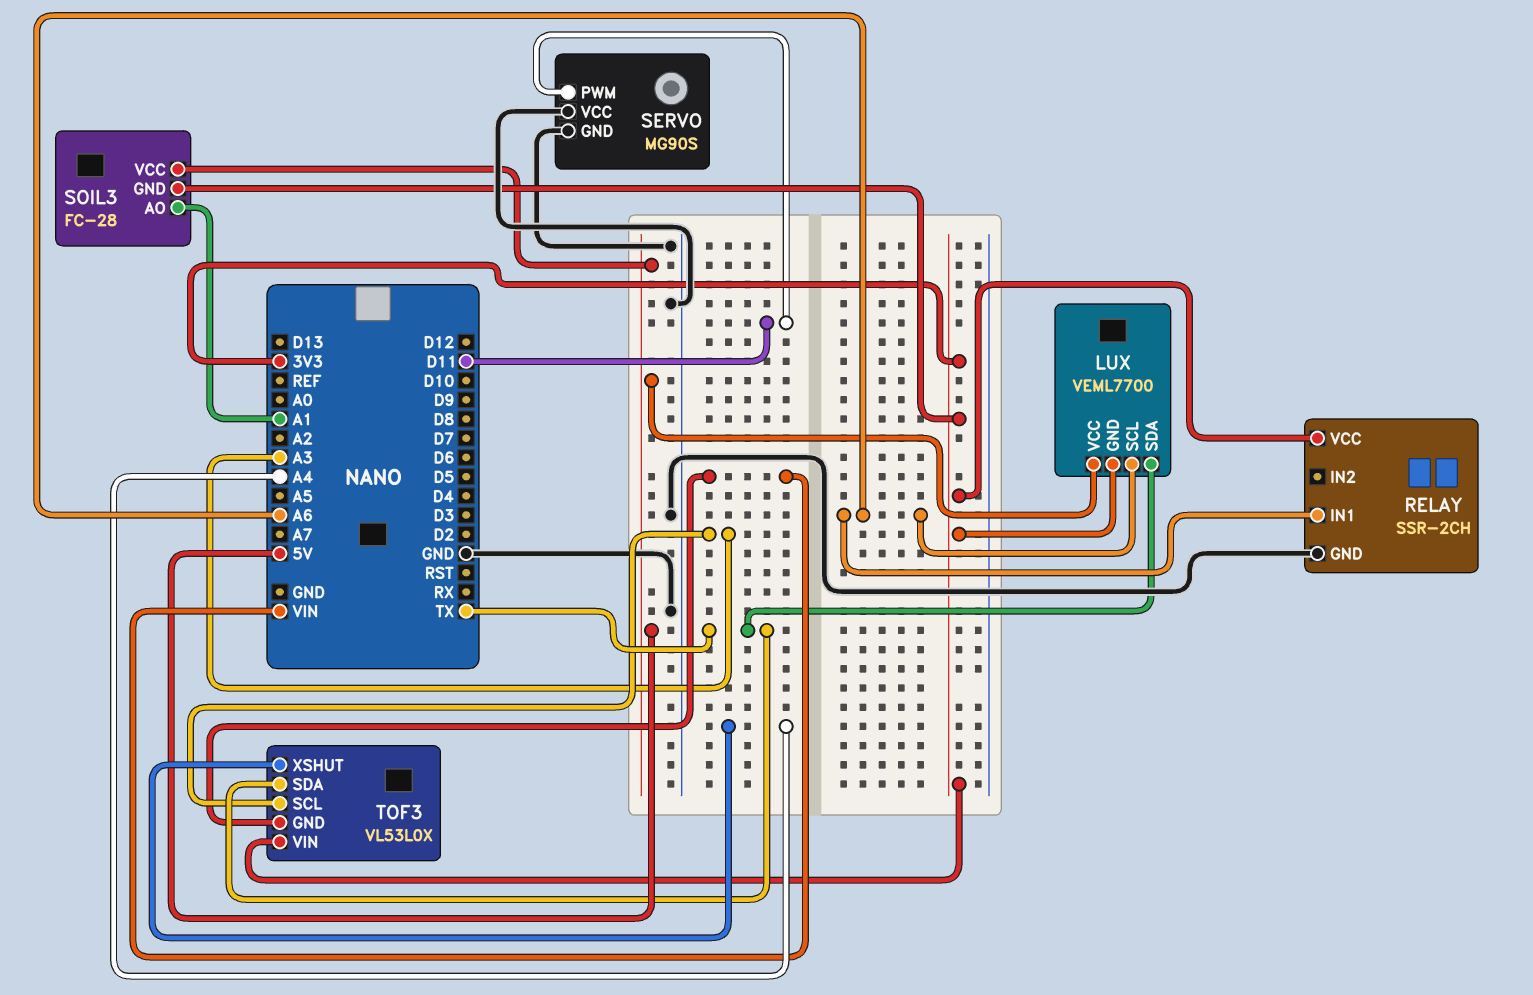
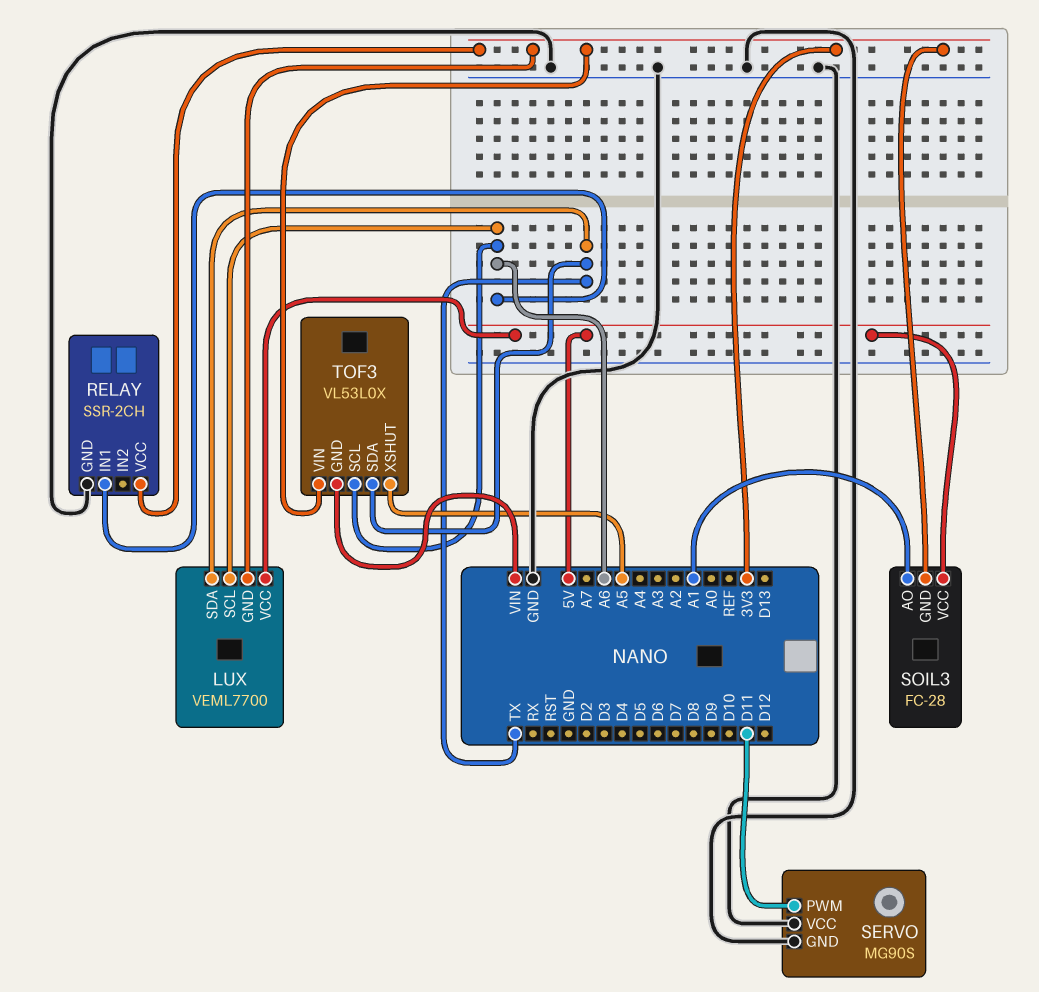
TOF3 pin SCL: A3 -> A6
TOF3 pin XSHUT: A4 -> A5

